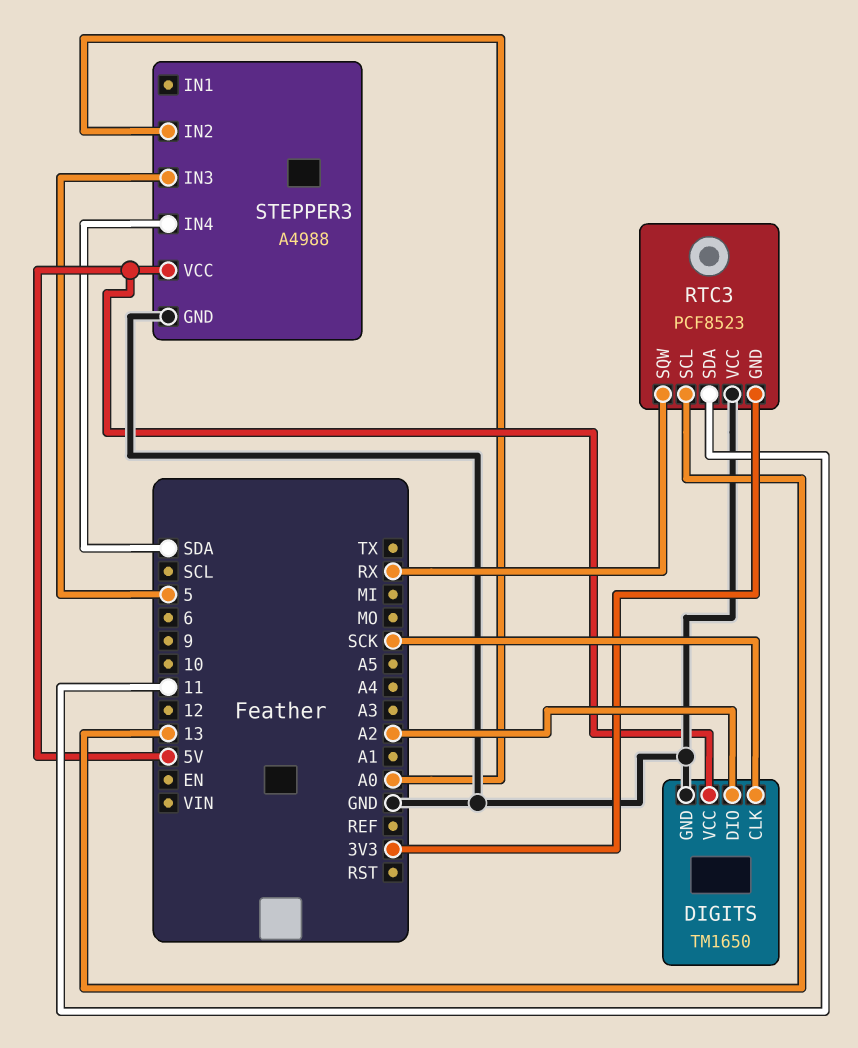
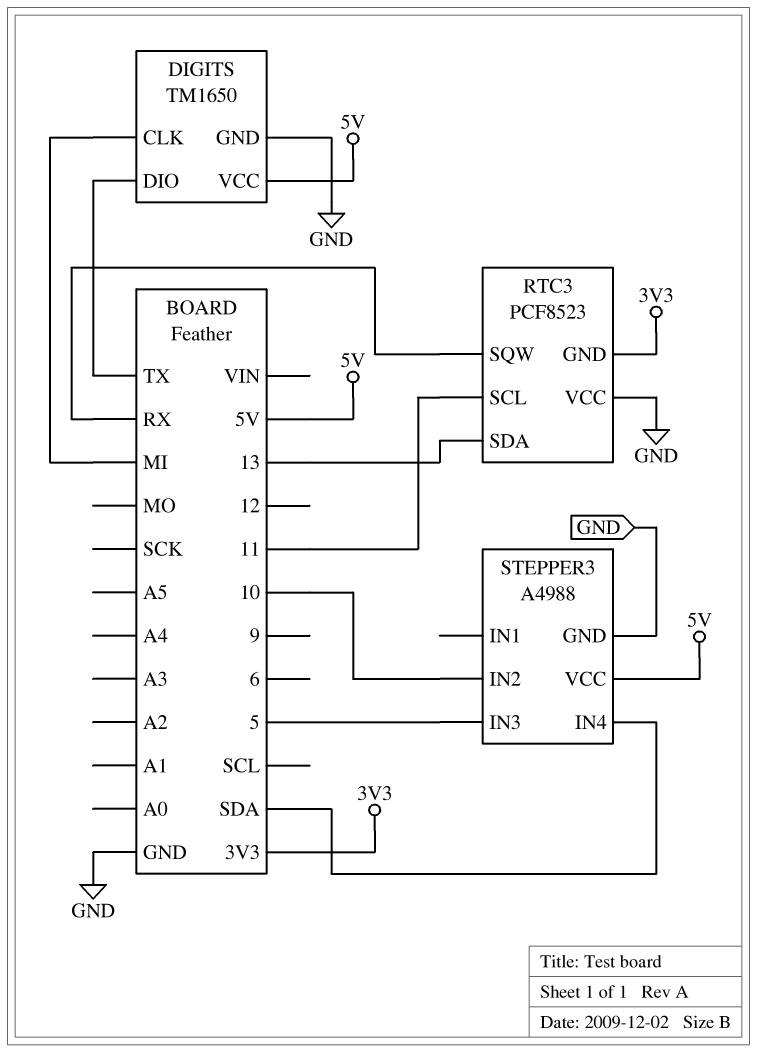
DIGITS pin CLK: SCK -> MI
DIGITS pin DIO: A2 -> TX
RTC3 pin SCL: 13 -> 11
RTC3 pin SDA: 11 -> 13
STEPPER3 pin IN2: A0 -> 10

